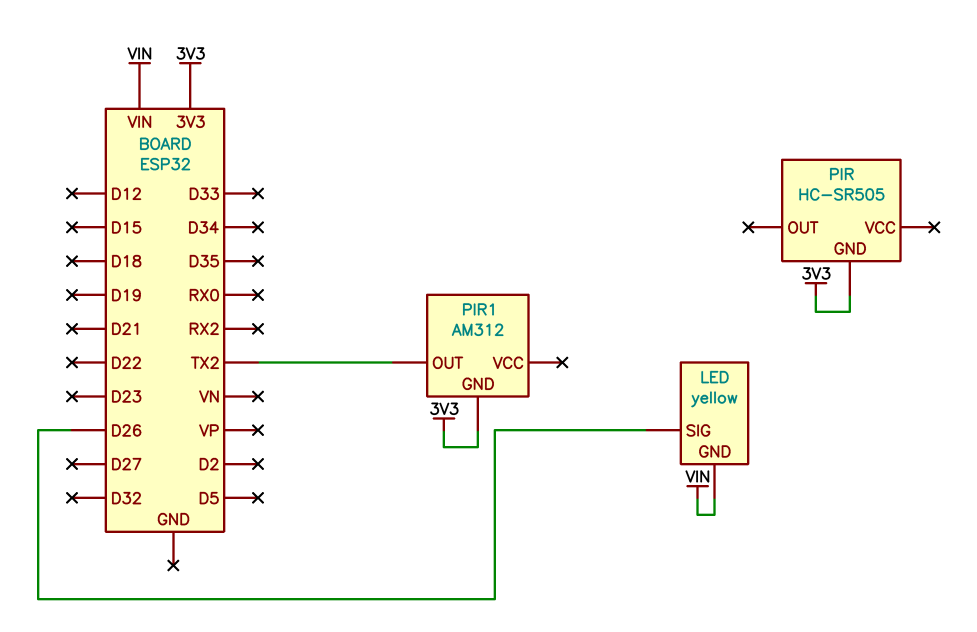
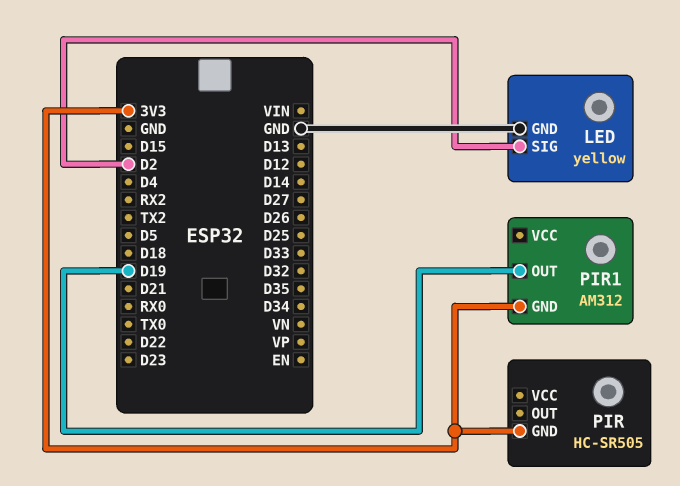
LED pin GND: VIN -> GND
LED pin SIG: D26 -> D2
PIR1 pin OUT: TX2 -> D19

